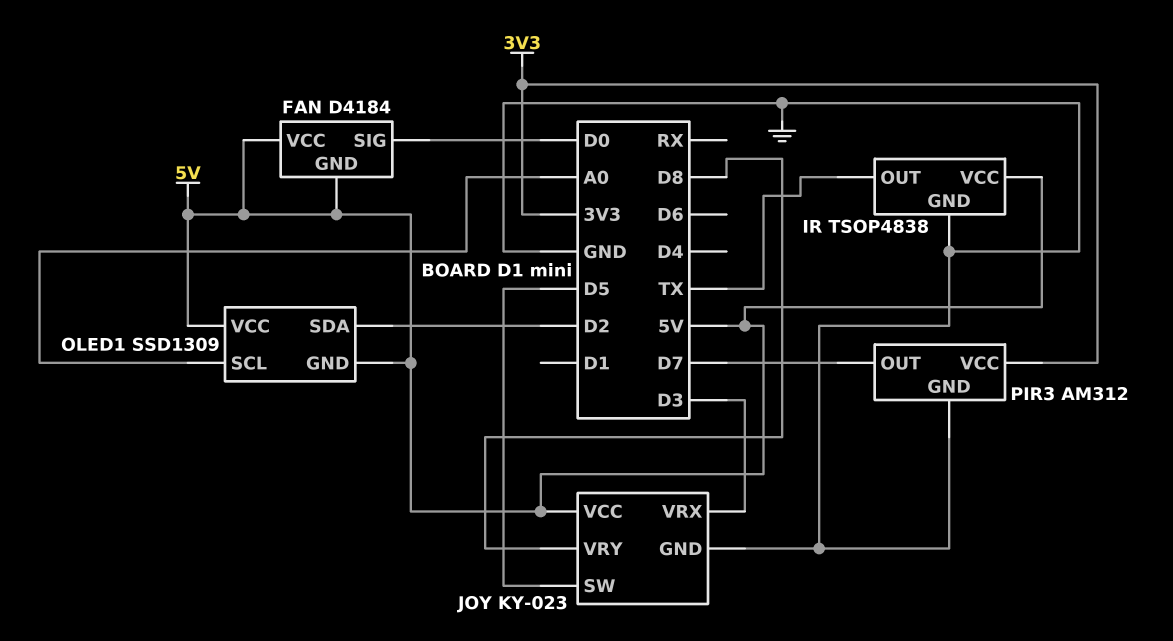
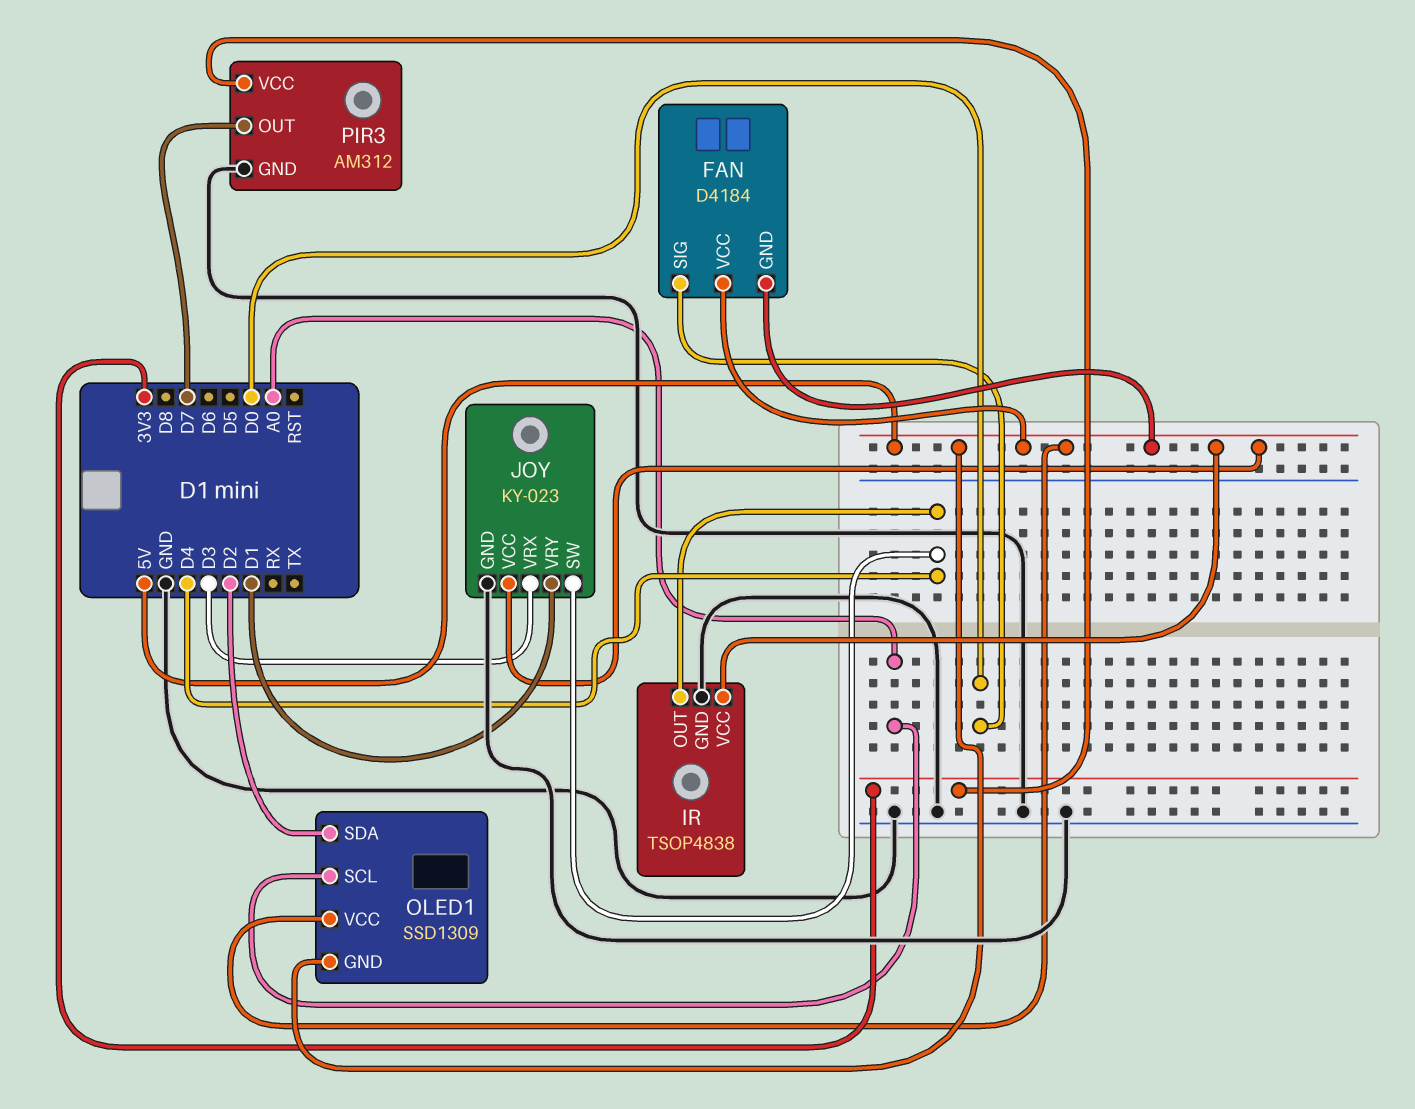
IR pin OUT: TX -> D4
JOY pin SW: D5 -> D4
JOY pin VRY: D8 -> D1

